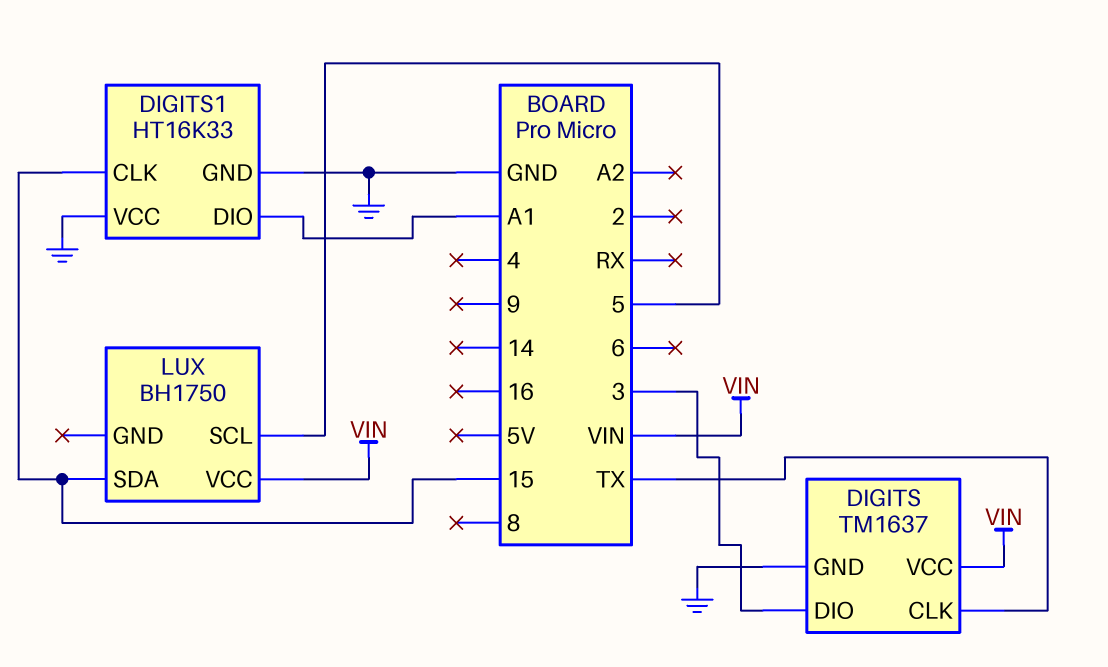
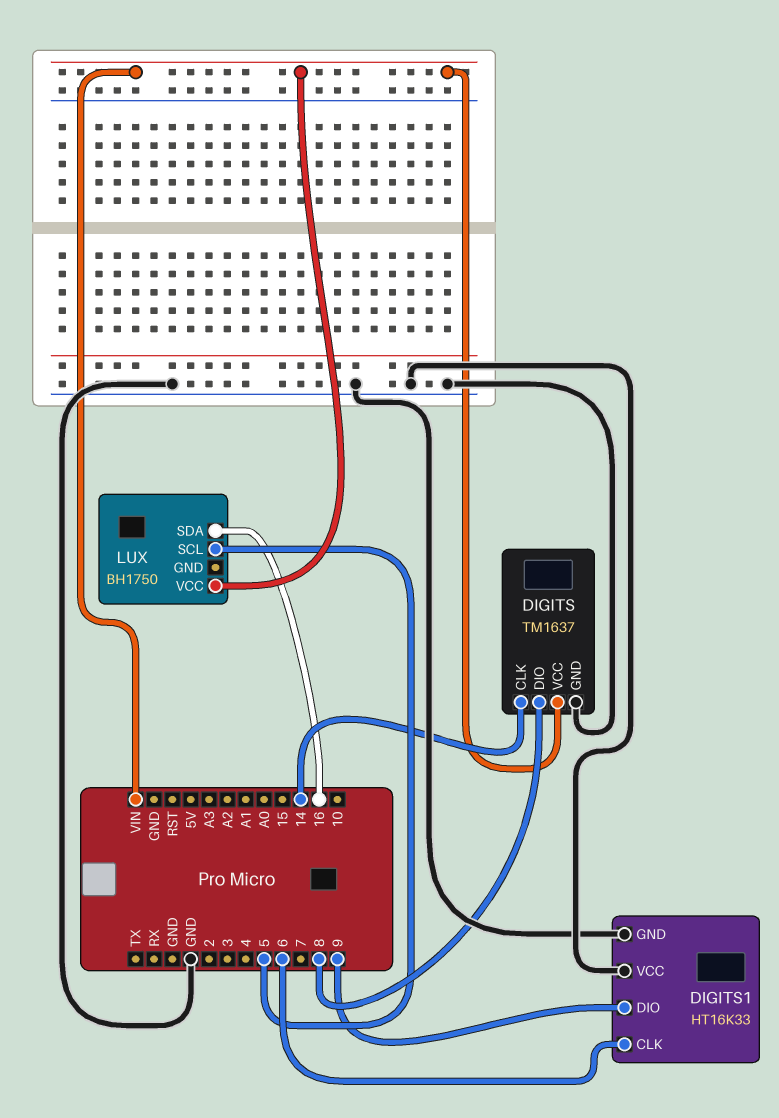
DIGITS pin CLK: TX -> 14
DIGITS pin DIO: 3 -> 8
DIGITS1 pin CLK: 15 -> 6
DIGITS1 pin DIO: A1 -> 9
LUX pin SDA: 15 -> 16

